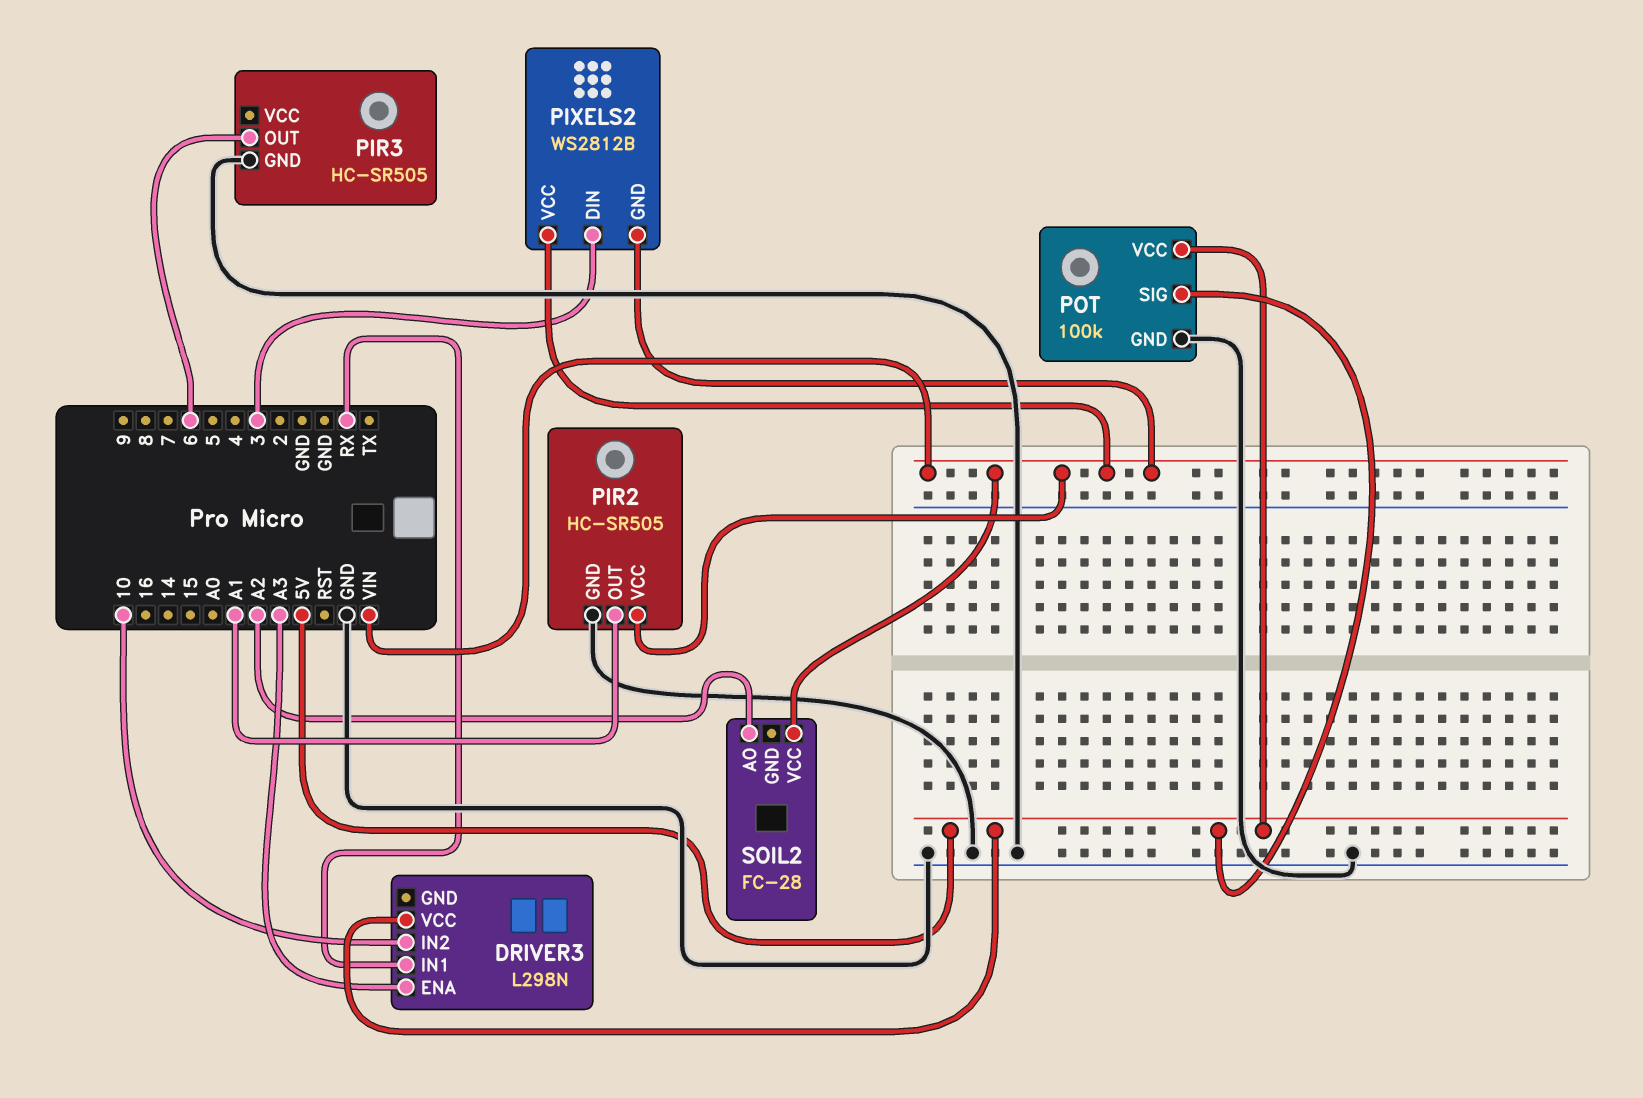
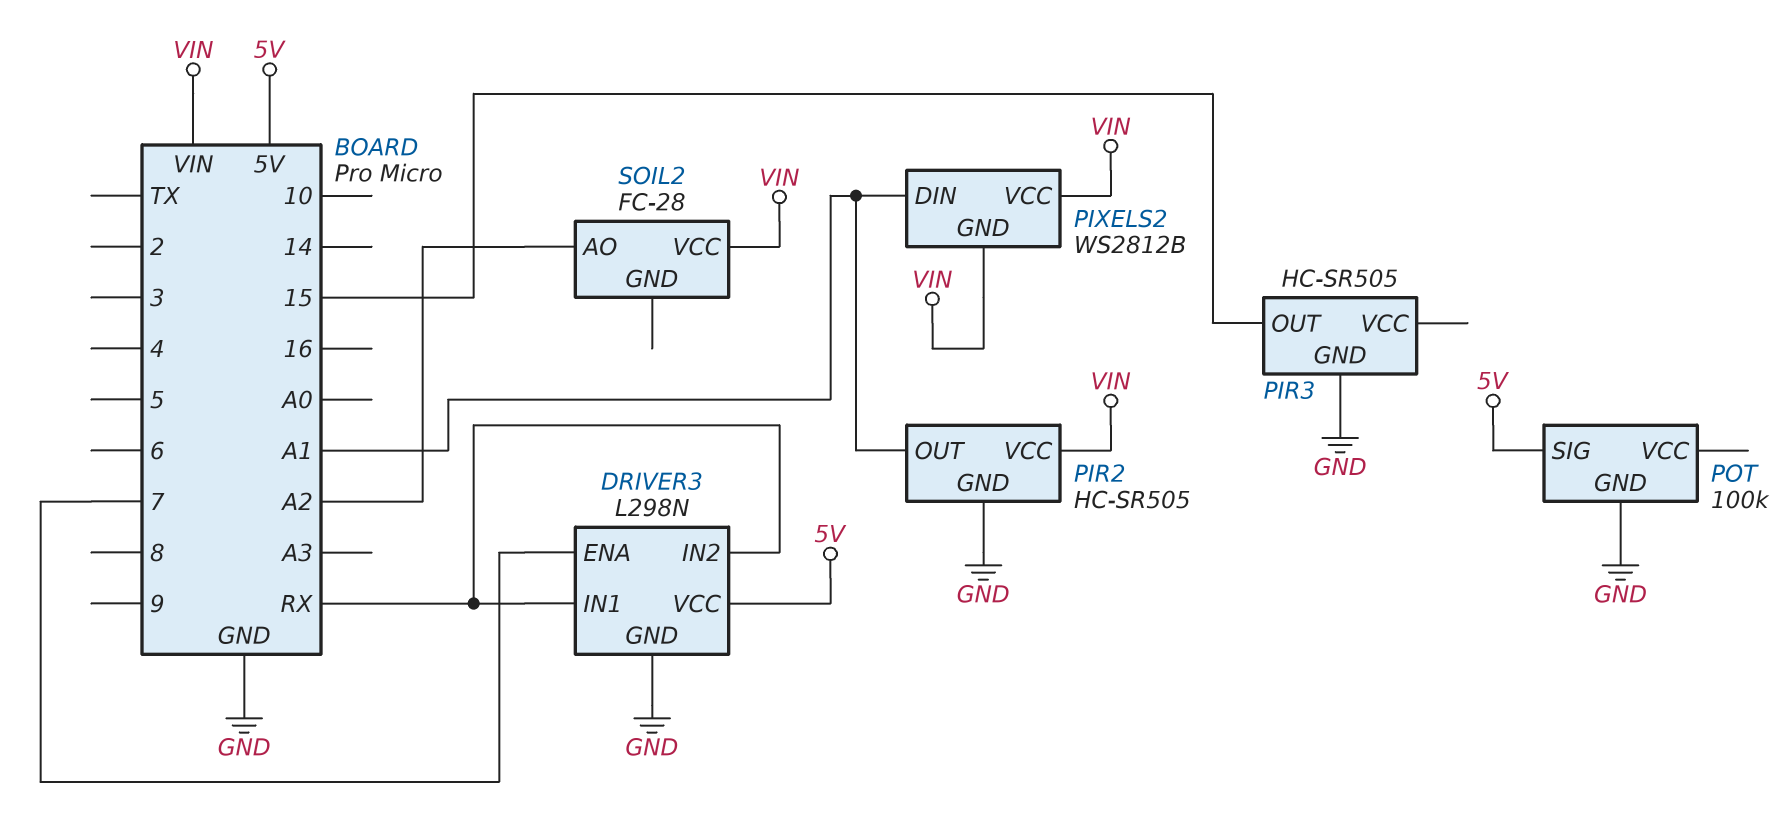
DRIVER3 pin ENA: A3 -> 7
DRIVER3 pin GND: none -> GND
DRIVER3 pin IN2: 10 -> RX
PIR3 pin OUT: 6 -> 15
PIXELS2 pin DIN: 3 -> A1
POT pin VCC: 5V -> none

